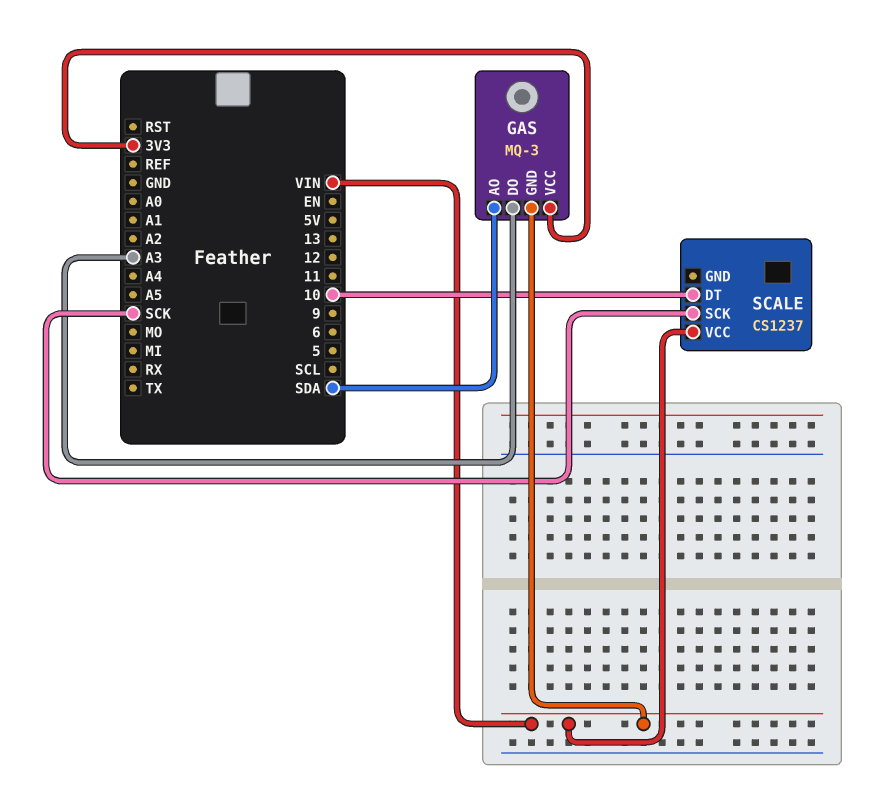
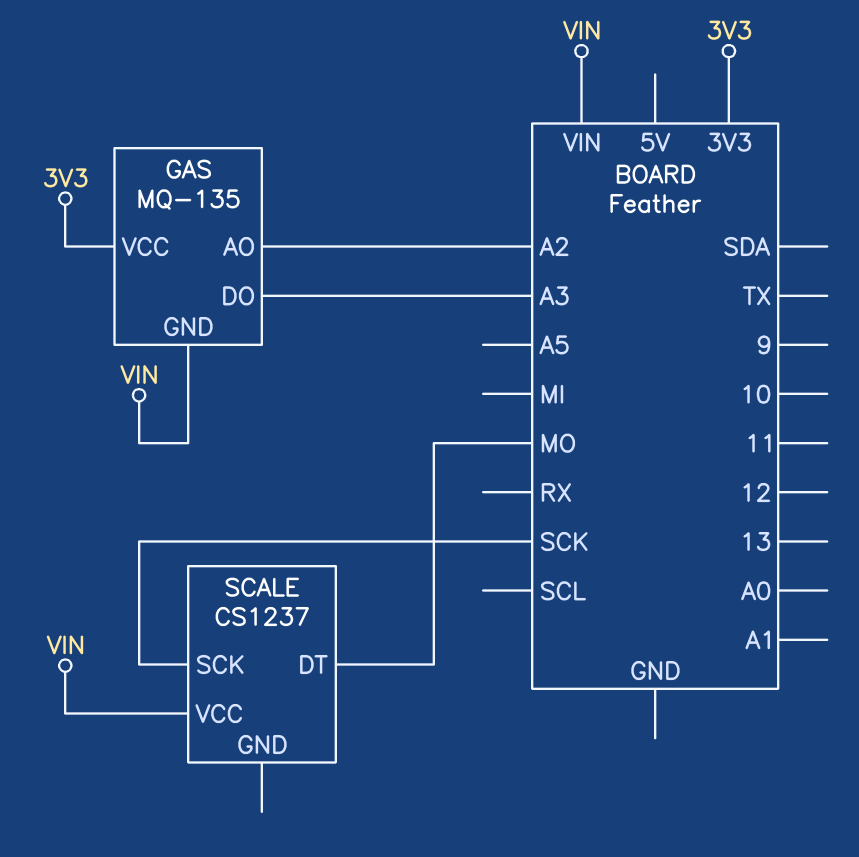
GAS: MQ-3 -> MQ-135
GAS pin AO: SDA -> A2
SCALE pin DT: 10 -> MO

